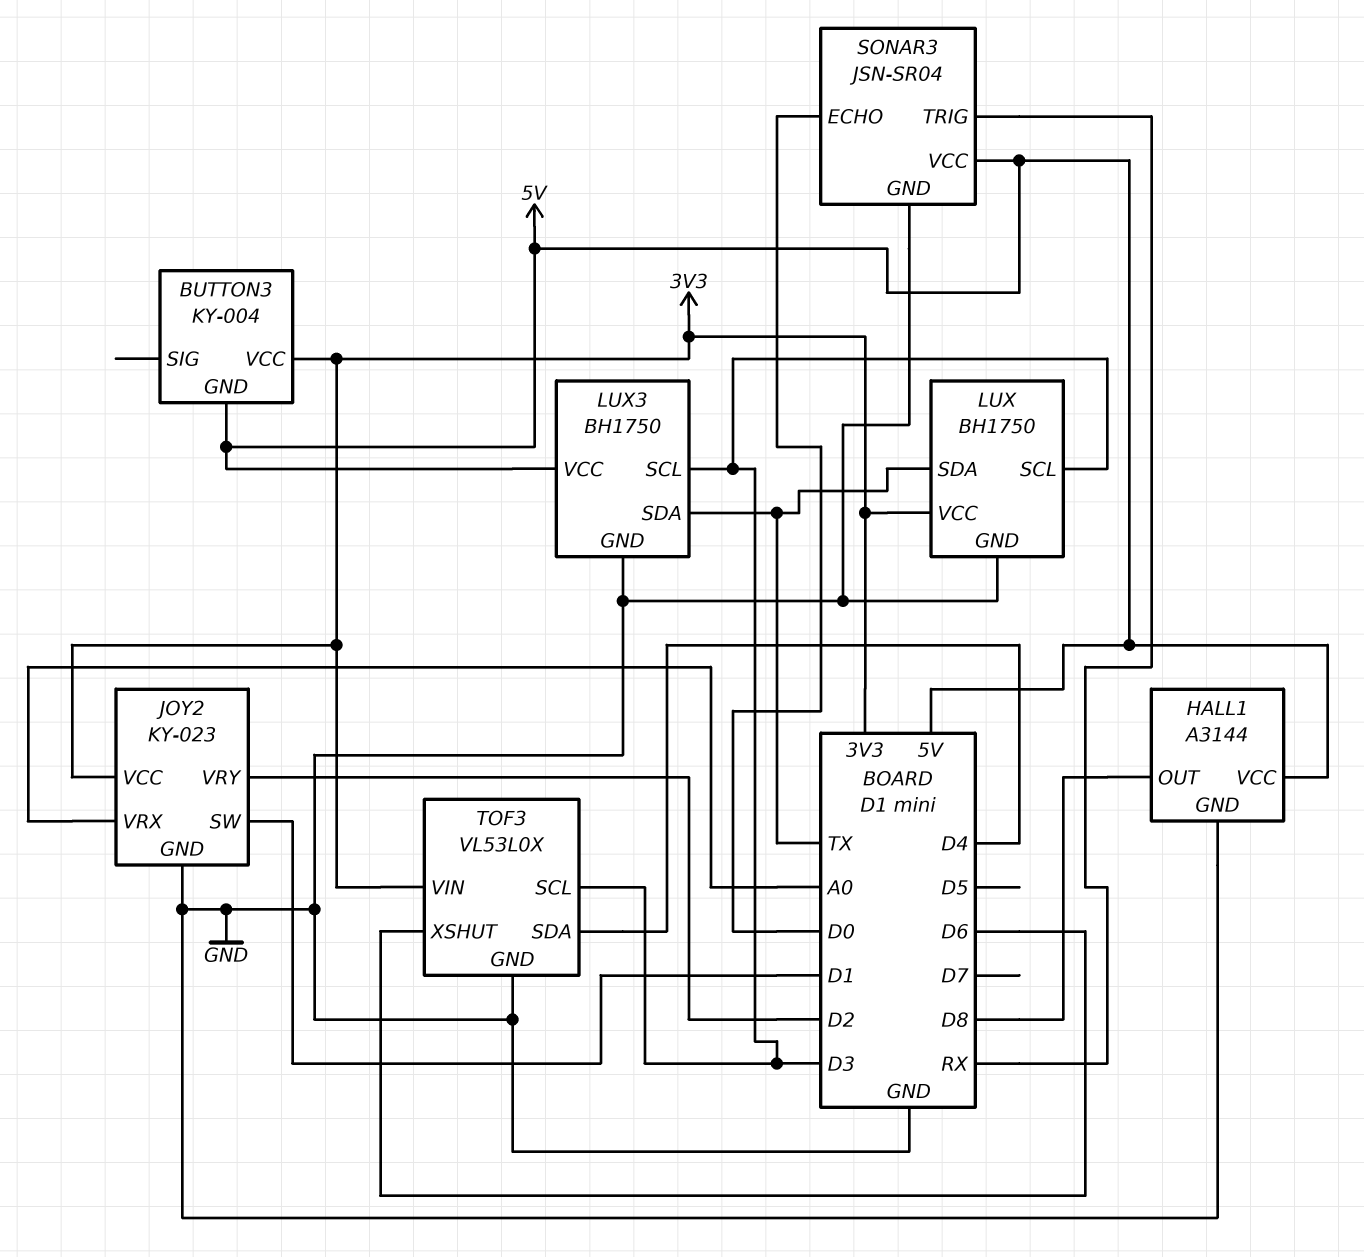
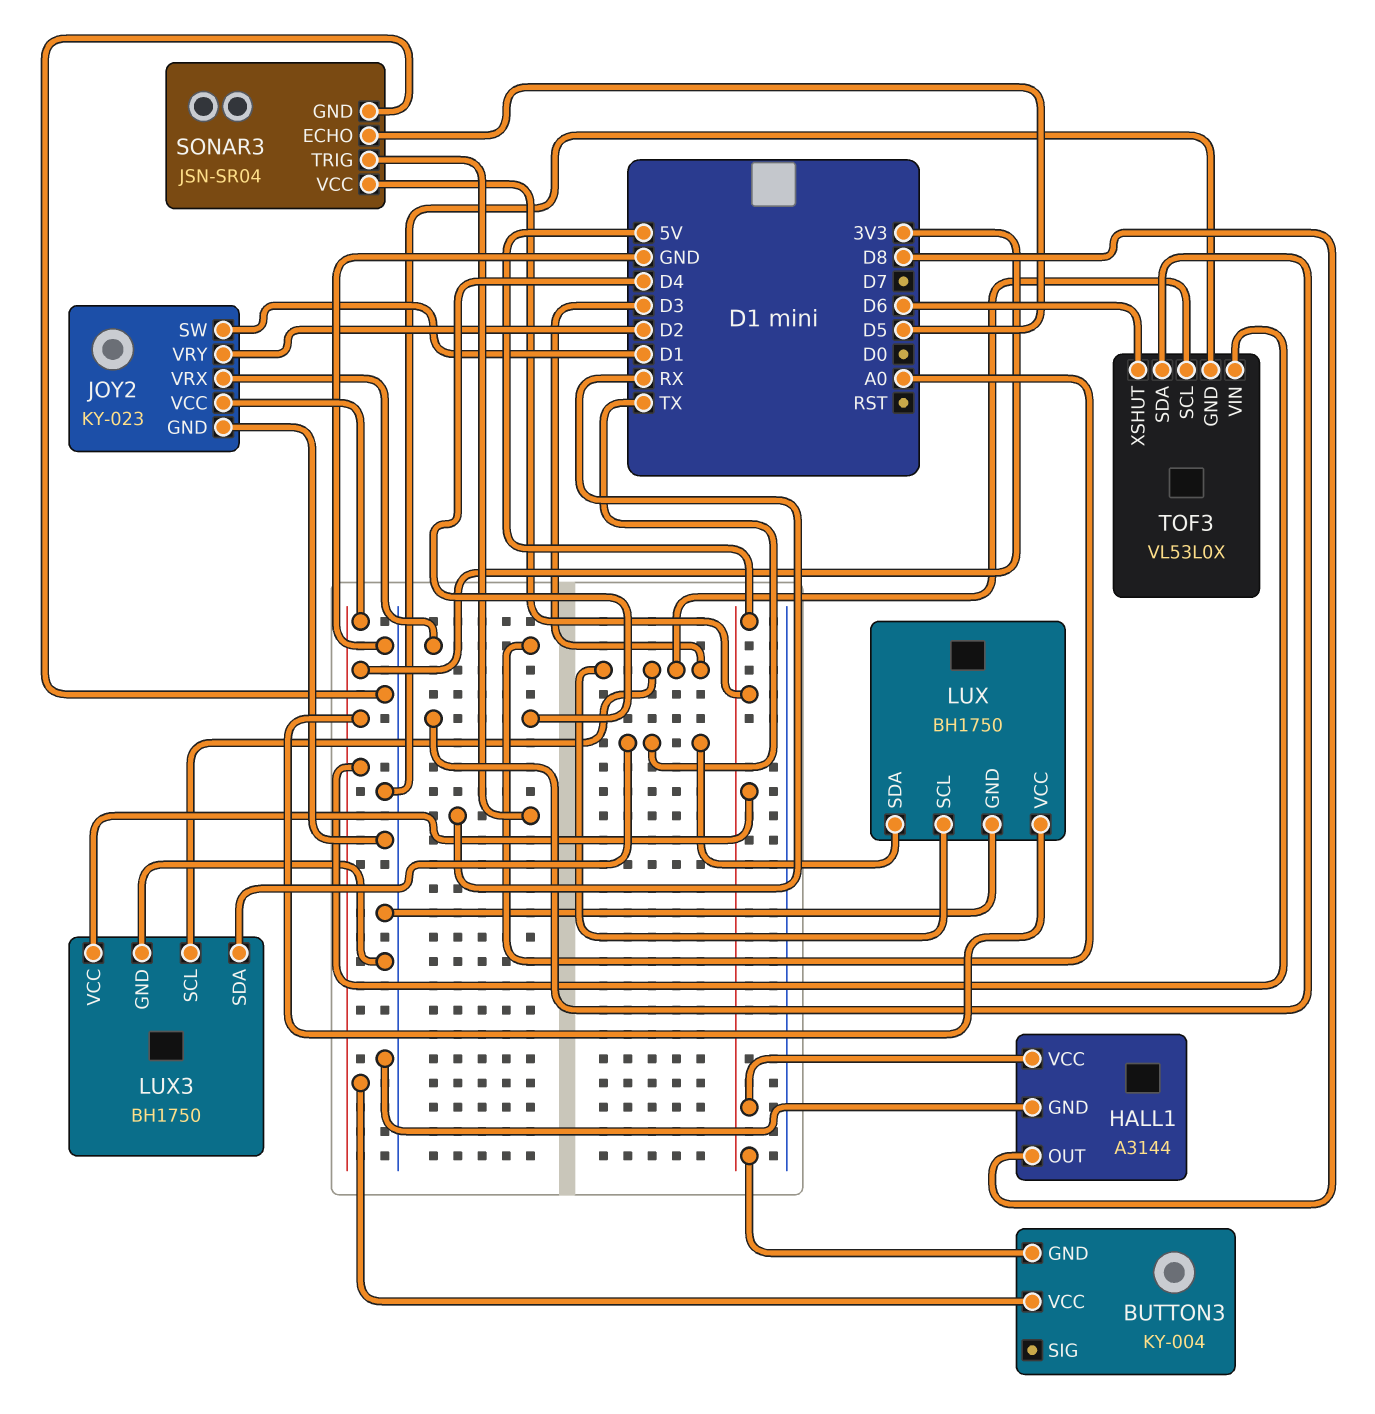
SONAR3 pin ECHO: D0 -> D5

